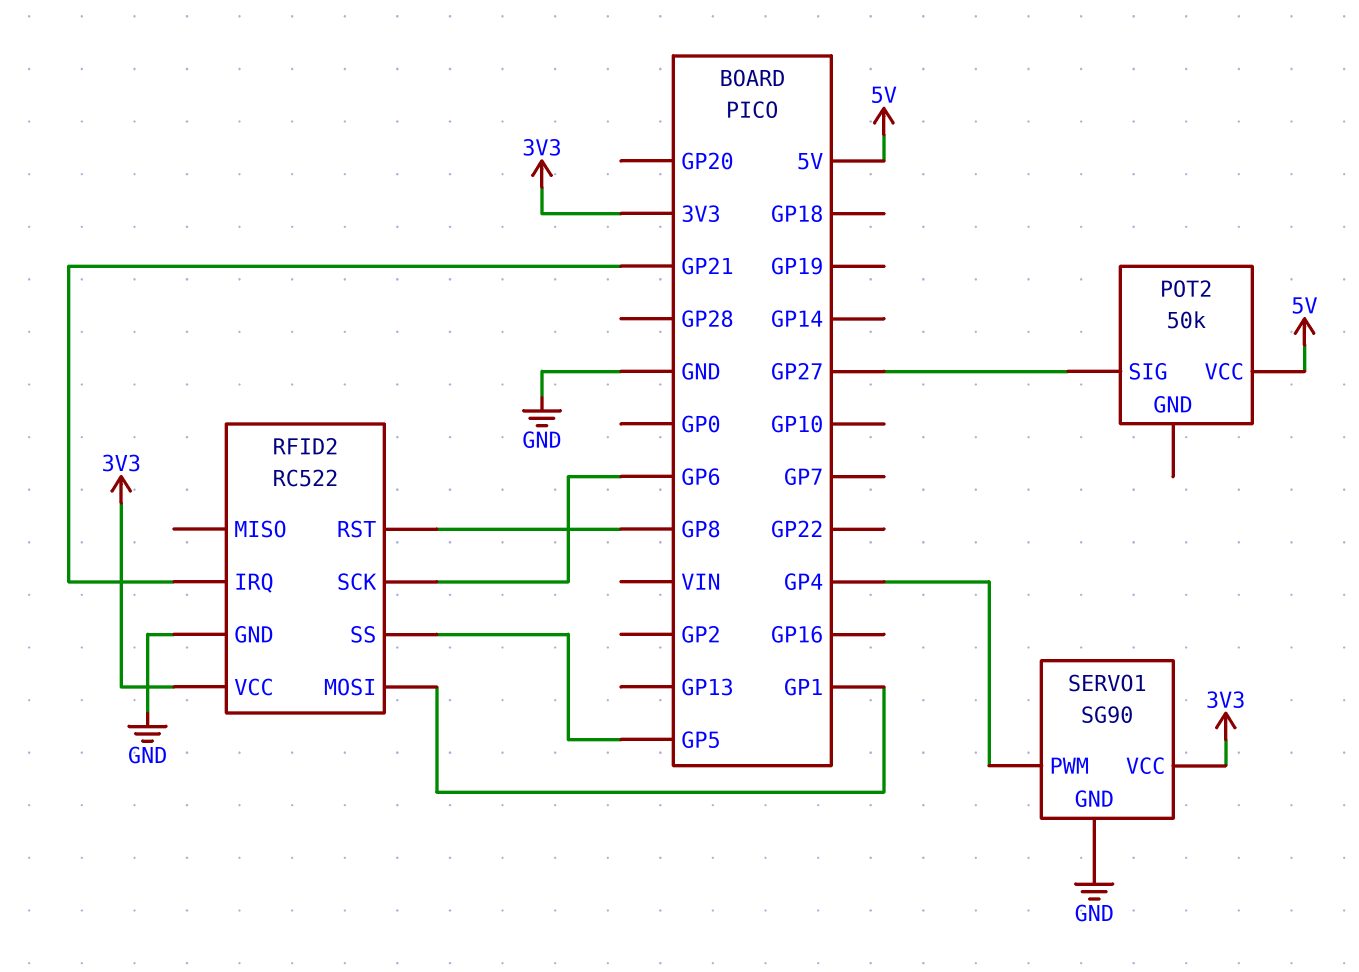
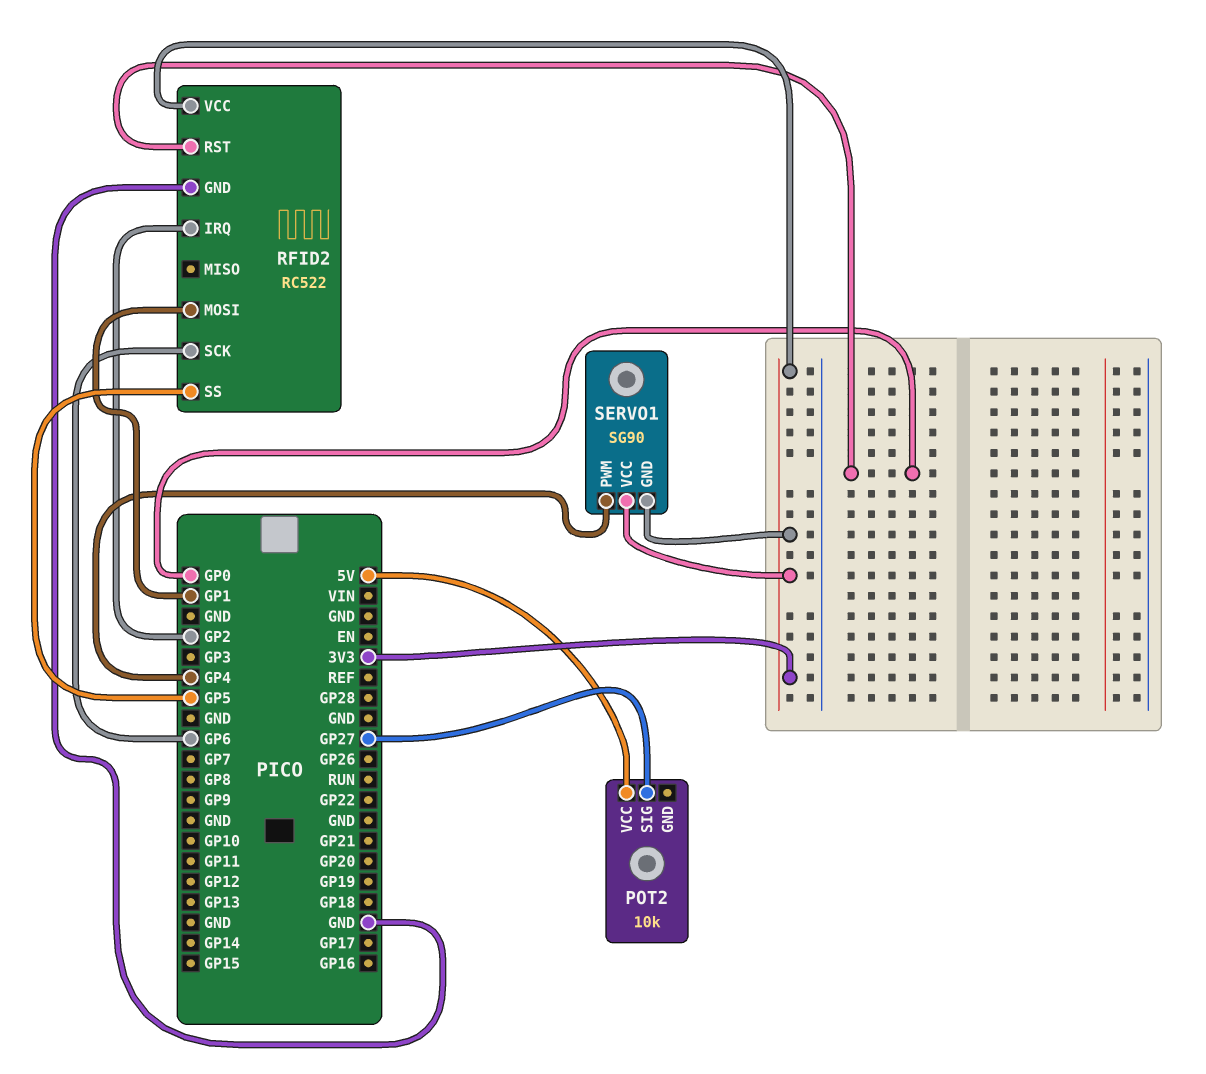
POT2: 50k -> 10k
RFID2 pin IRQ: GP21 -> GP2
RFID2 pin RST: GP8 -> GP0
SERVO1 pin GND: GND -> 3V3

